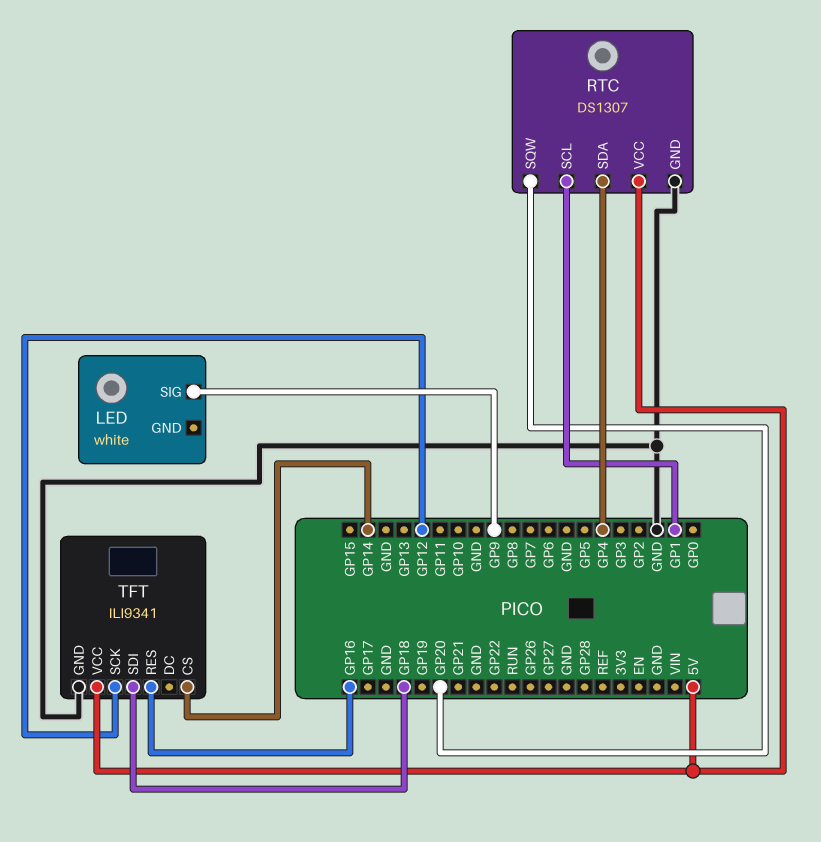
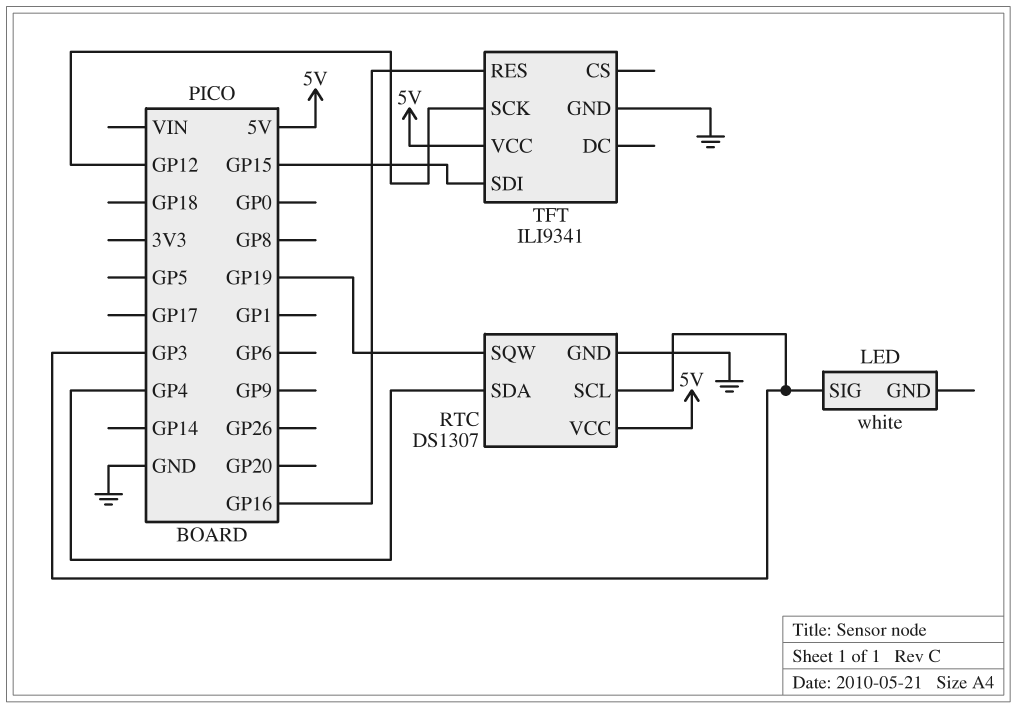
LED pin SIG: GP9 -> GP3
RTC pin SCL: GP1 -> GP3
RTC pin SQW: GP20 -> GP19
TFT pin CS: GP14 -> none
TFT pin SDI: GP18 -> GP15

